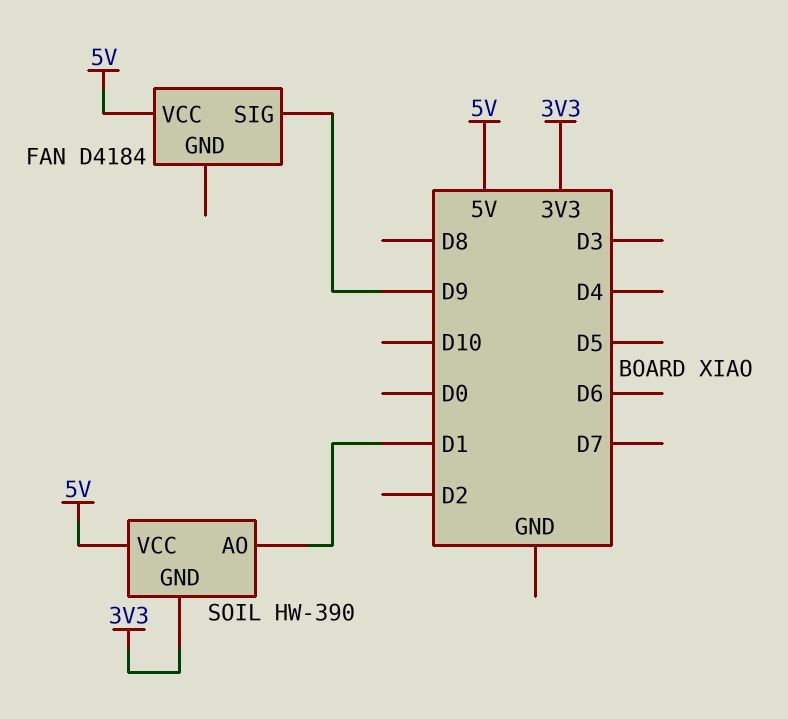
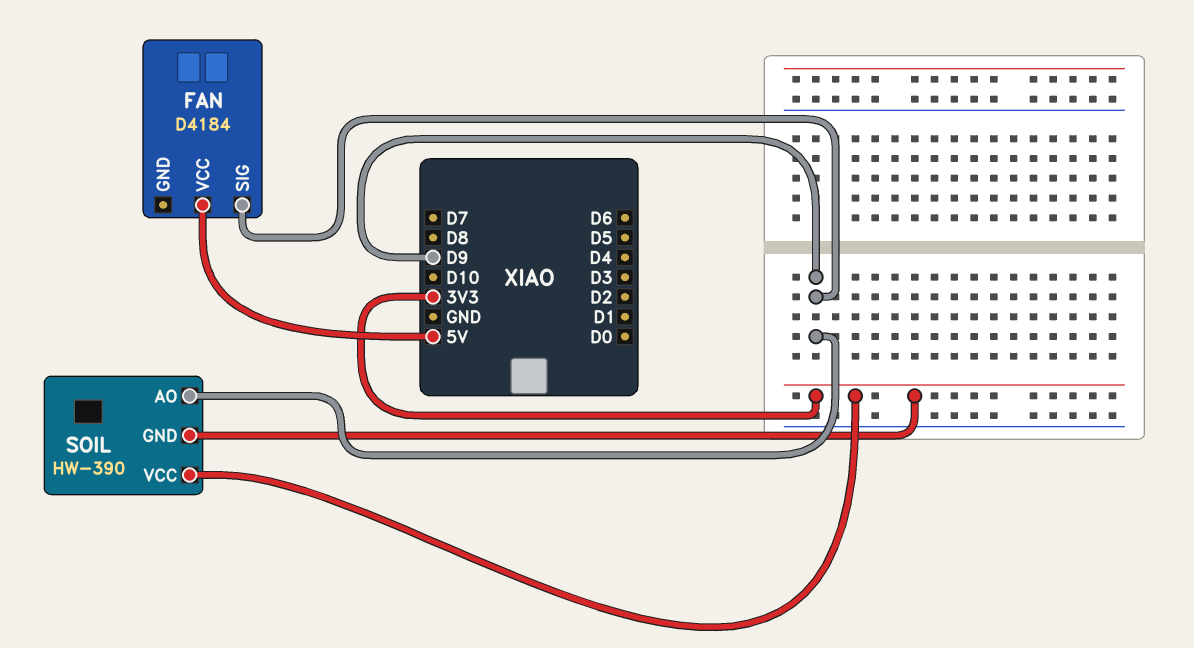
SOIL pin AO: D1 -> D9
SOIL pin VCC: 5V -> 3V3

